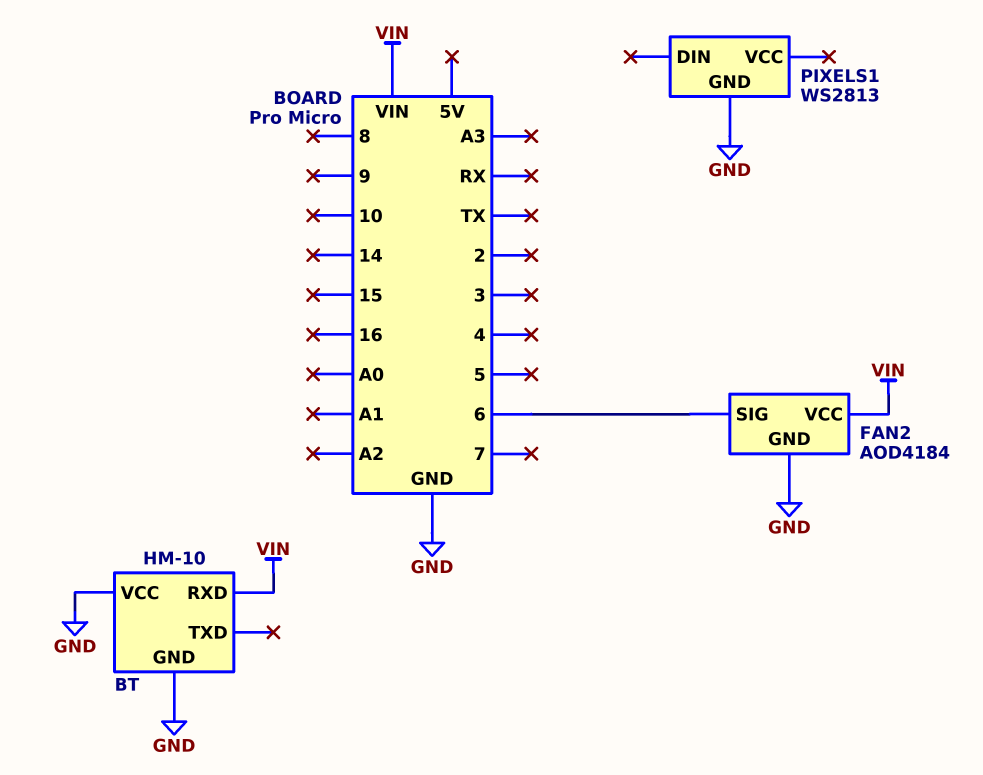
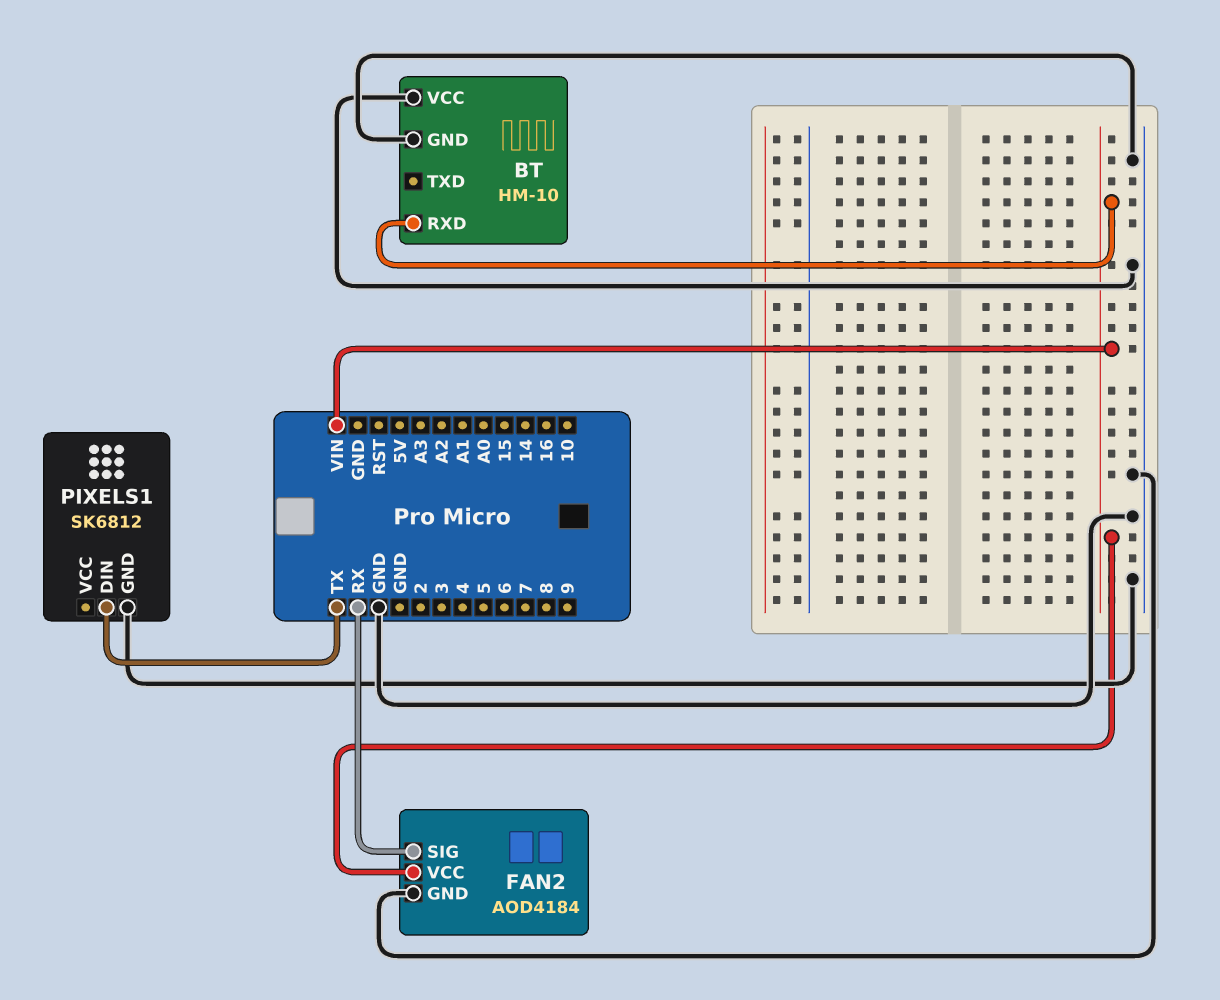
FAN2 pin SIG: 6 -> RX
PIXELS1: WS2813 -> SK6812
PIXELS1 pin DIN: none -> TX

